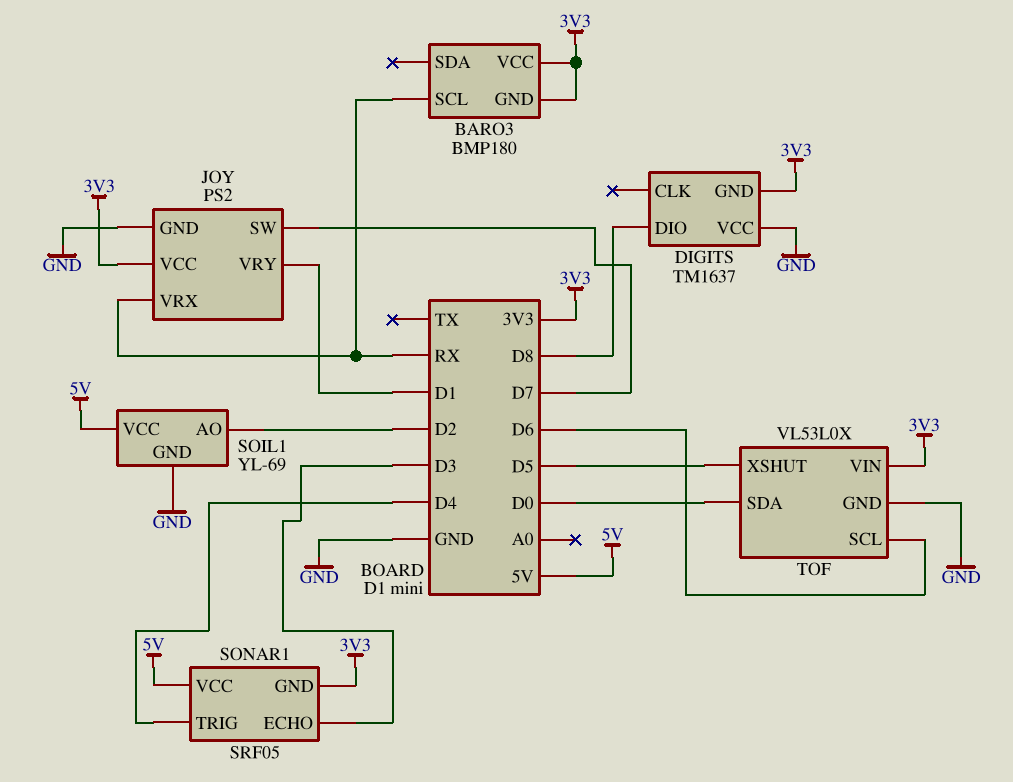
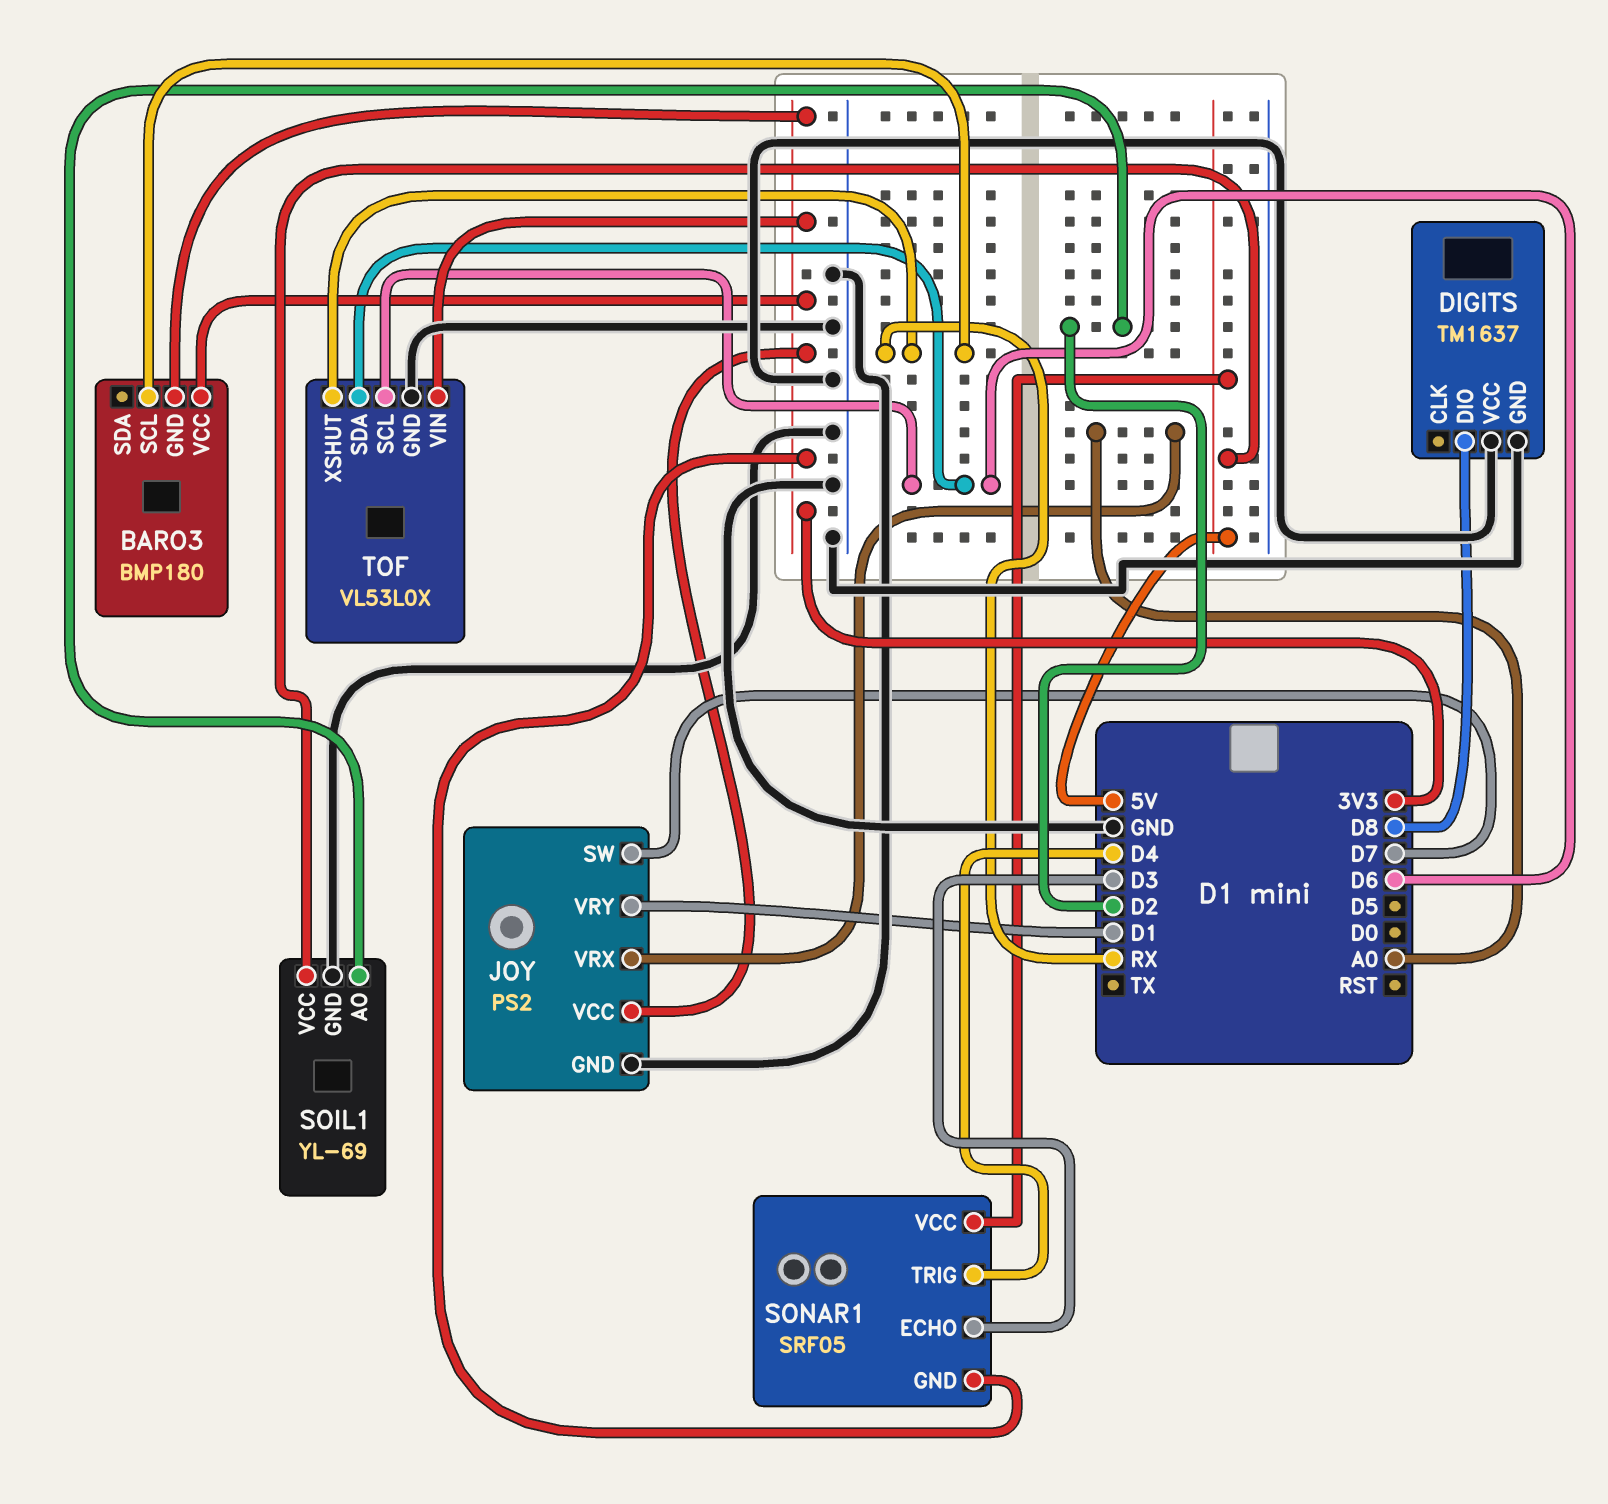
DIGITS pin GND: 3V3 -> GND
JOY pin VRX: RX -> A0
TOF pin SDA: D0 -> D6
TOF pin XSHUT: D5 -> RX

